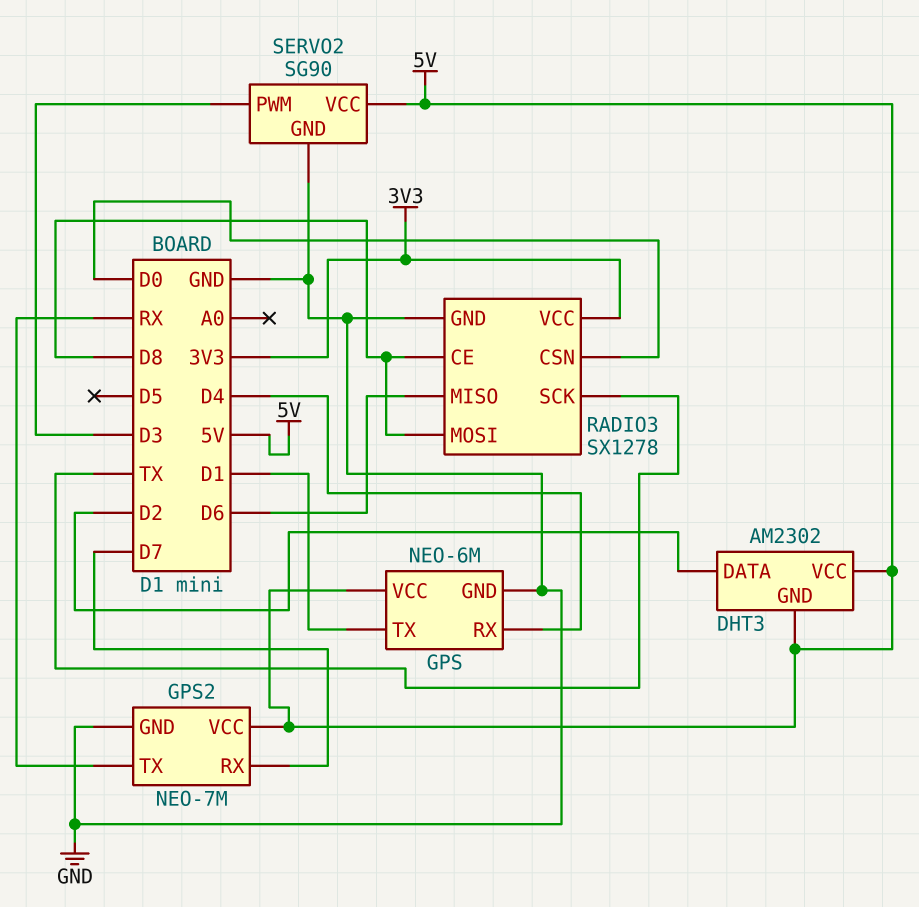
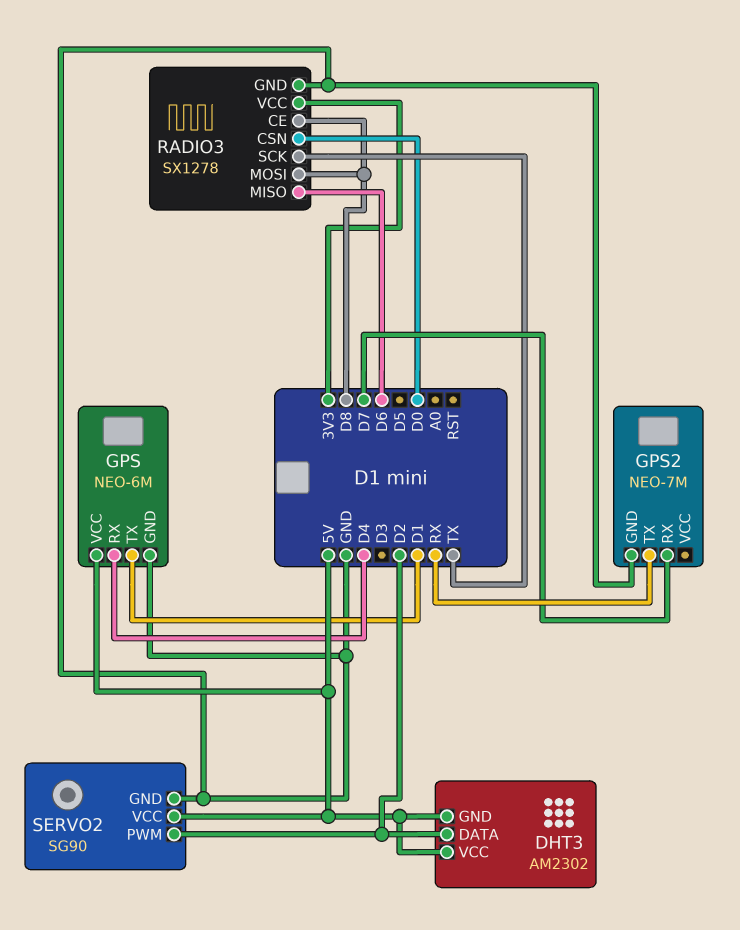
GPS2 pin VCC: 5V -> none
SERVO2 pin PWM: D3 -> D2

